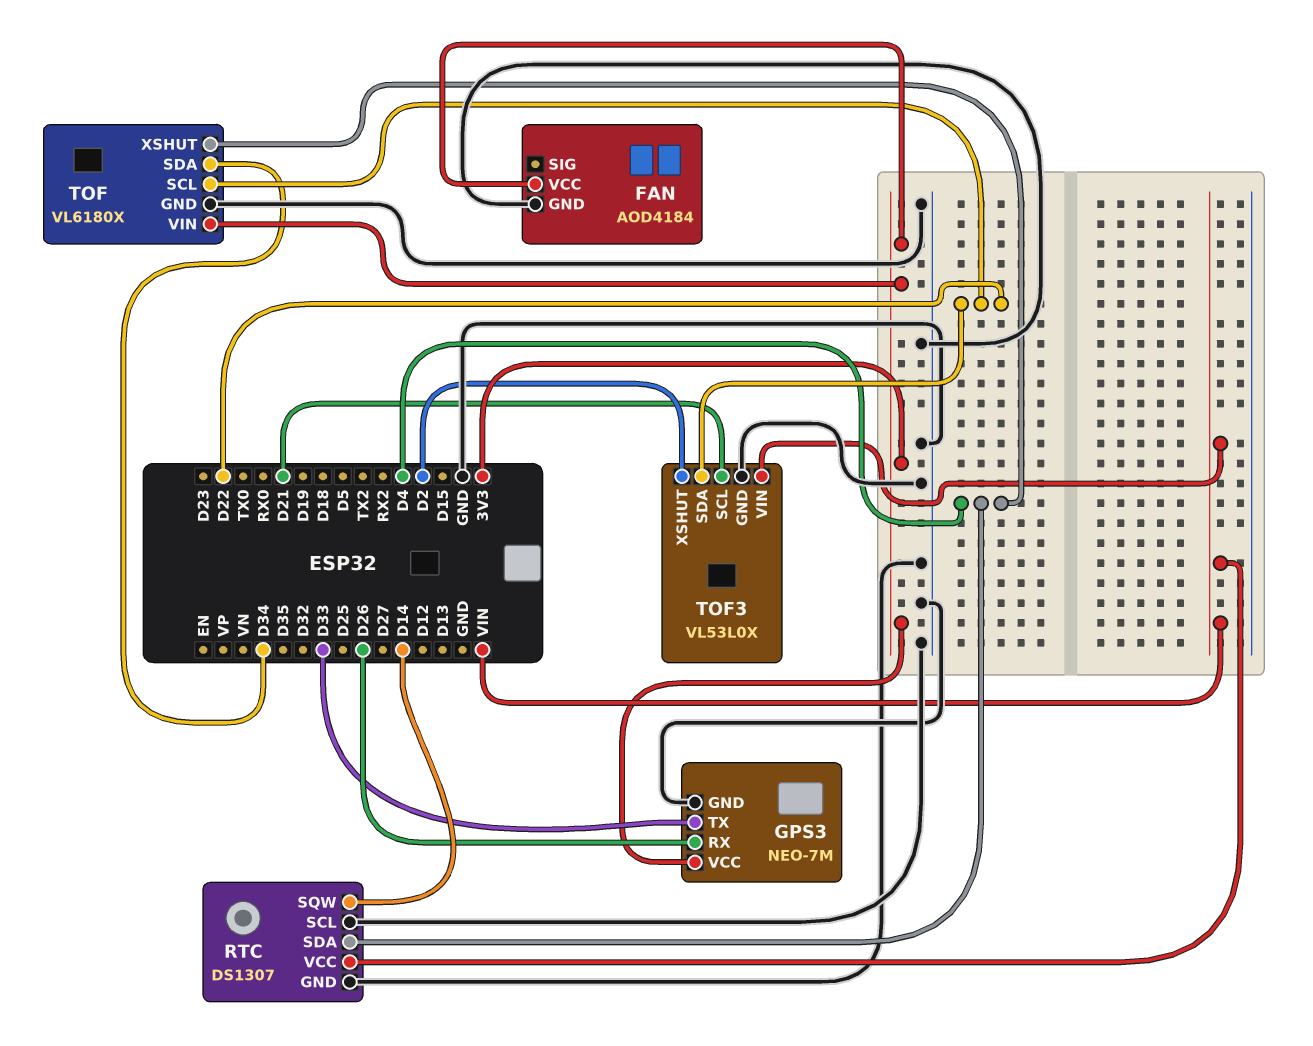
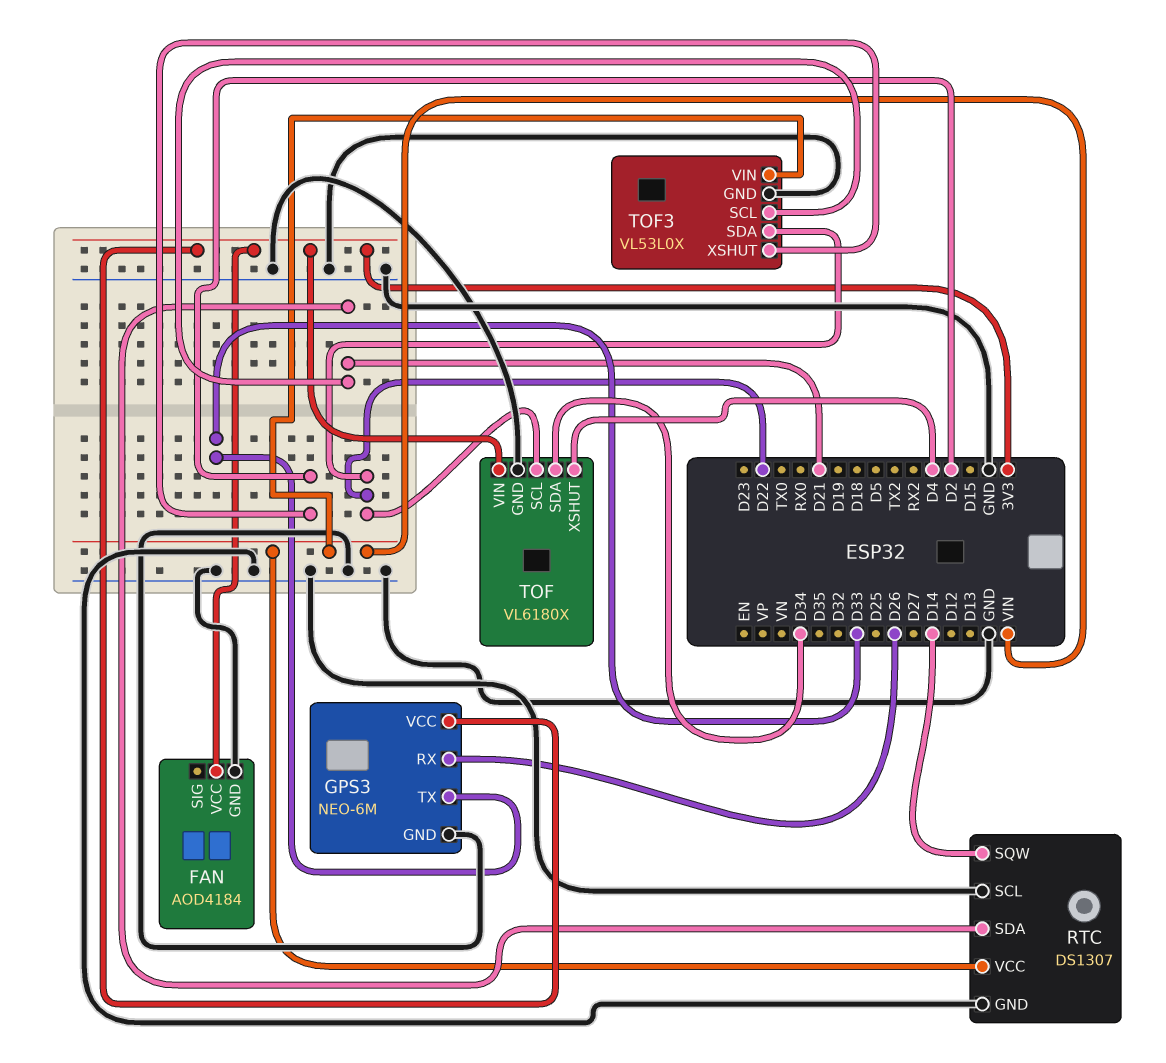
GPS3: NEO-7M -> NEO-6M
RTC pin SDA: D4 -> D21

